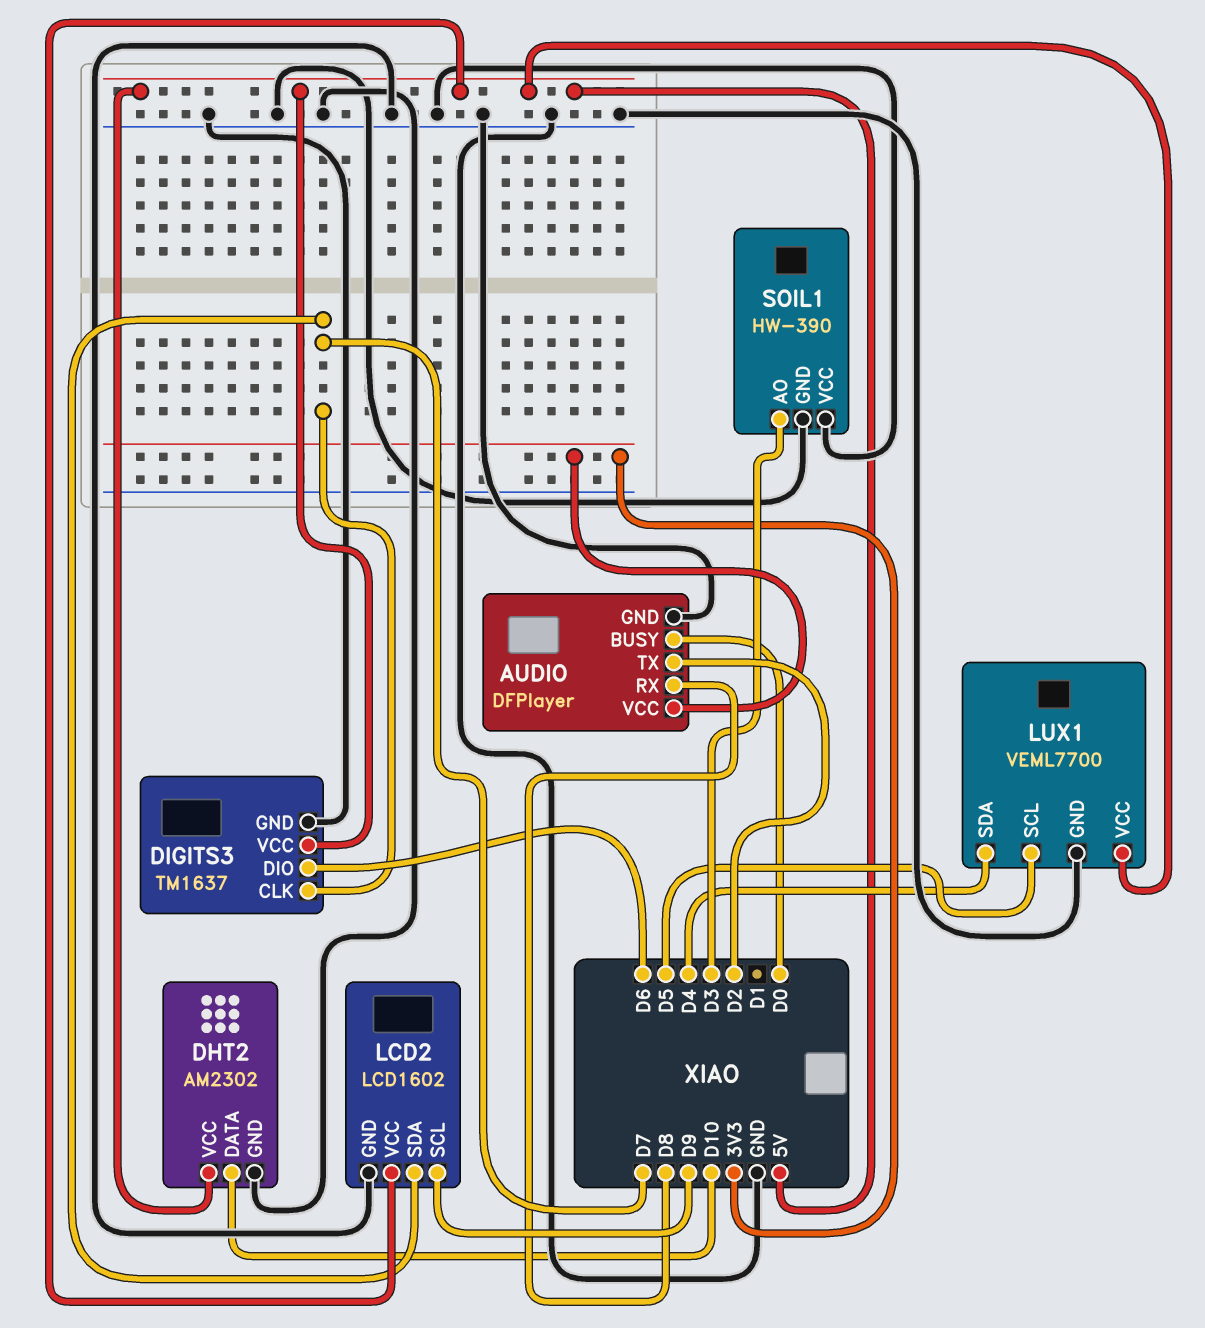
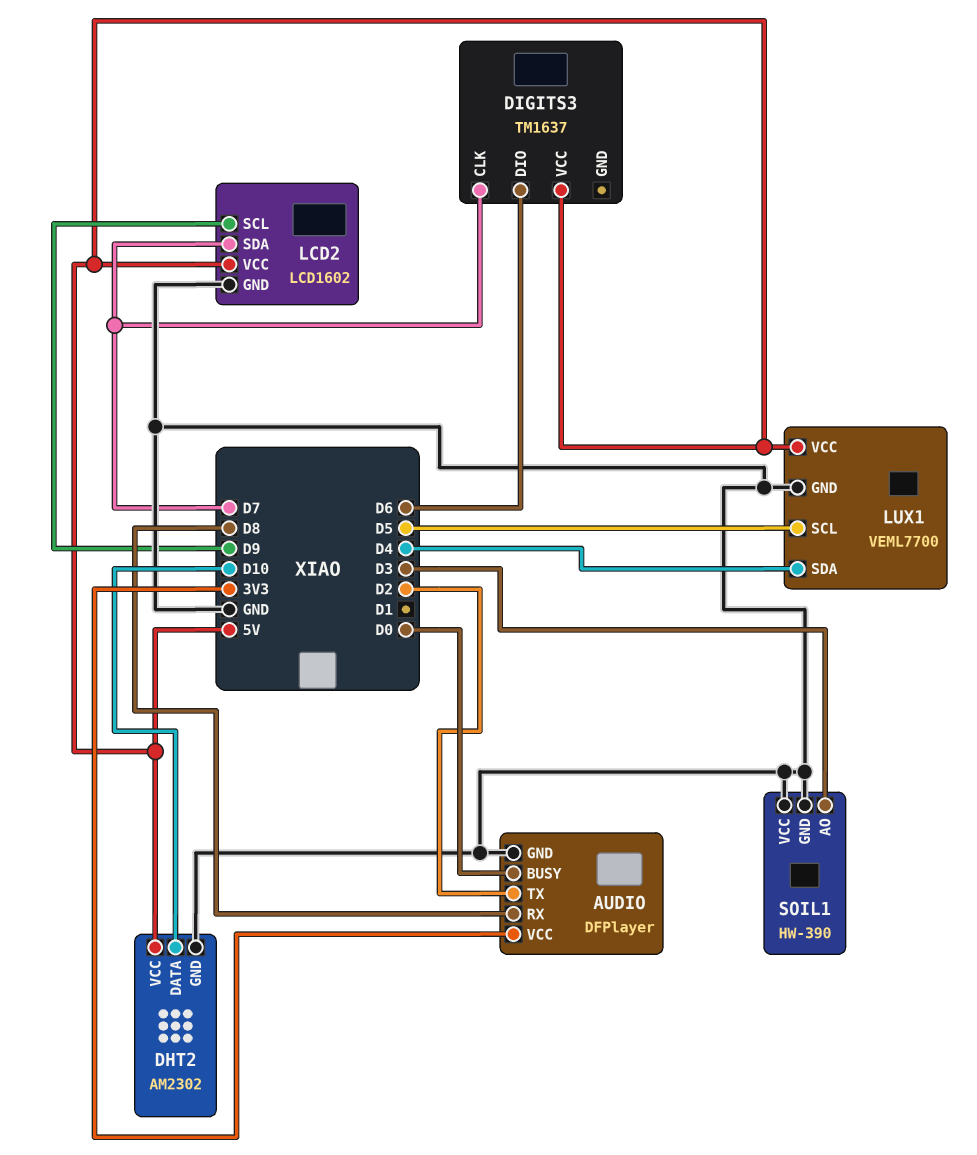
DIGITS3 pin GND: GND -> none

